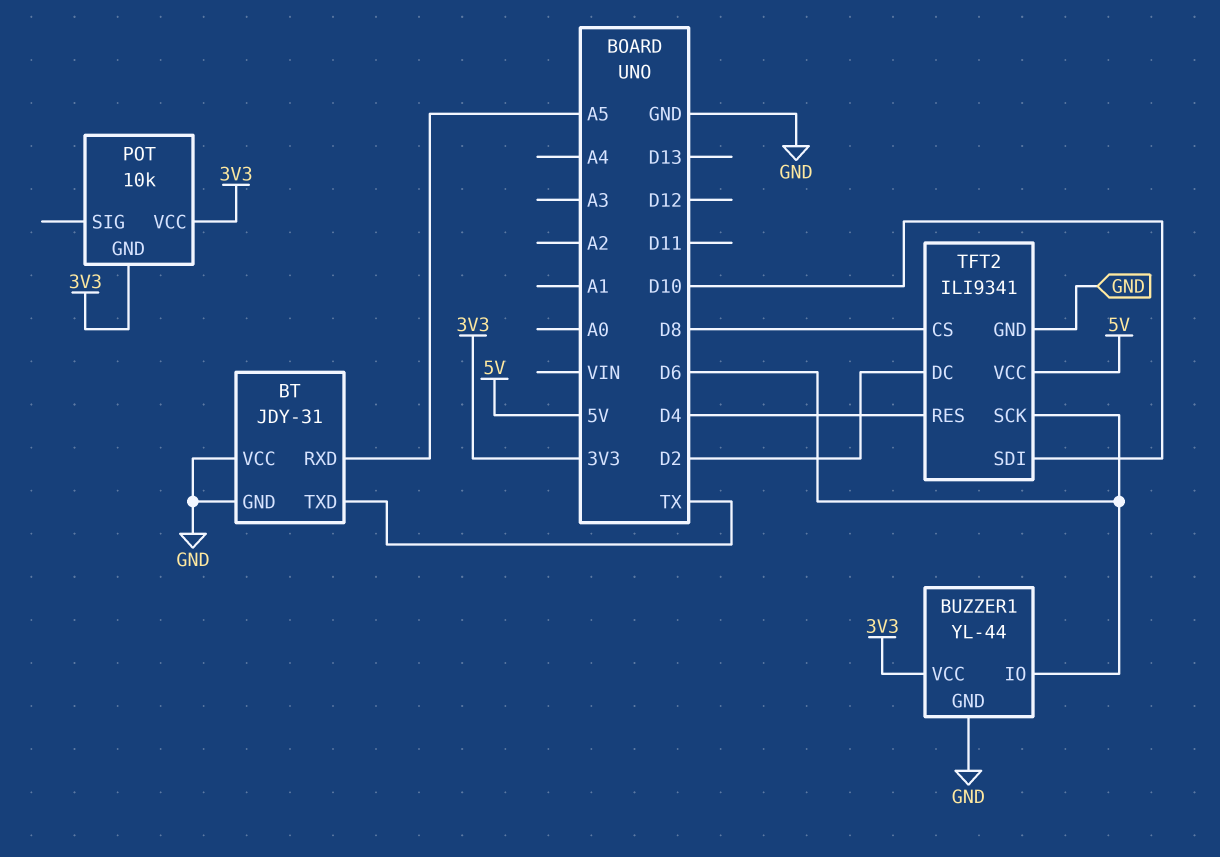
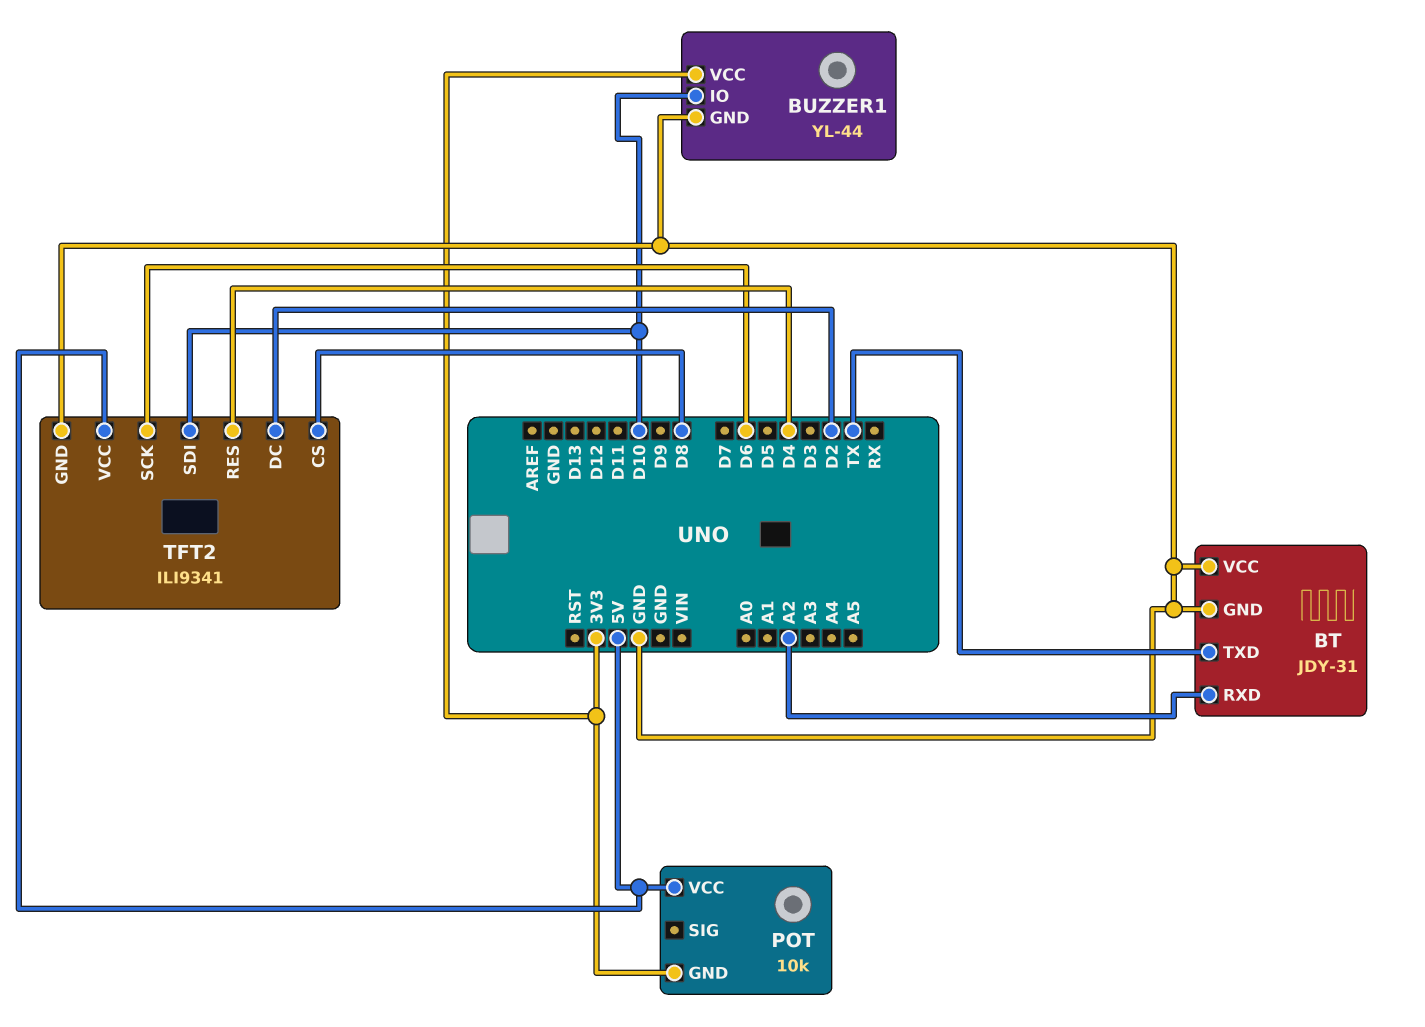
BT pin RXD: A5 -> A2
BUZZER1 pin IO: D6 -> D10
POT pin VCC: 3V3 -> 5V

